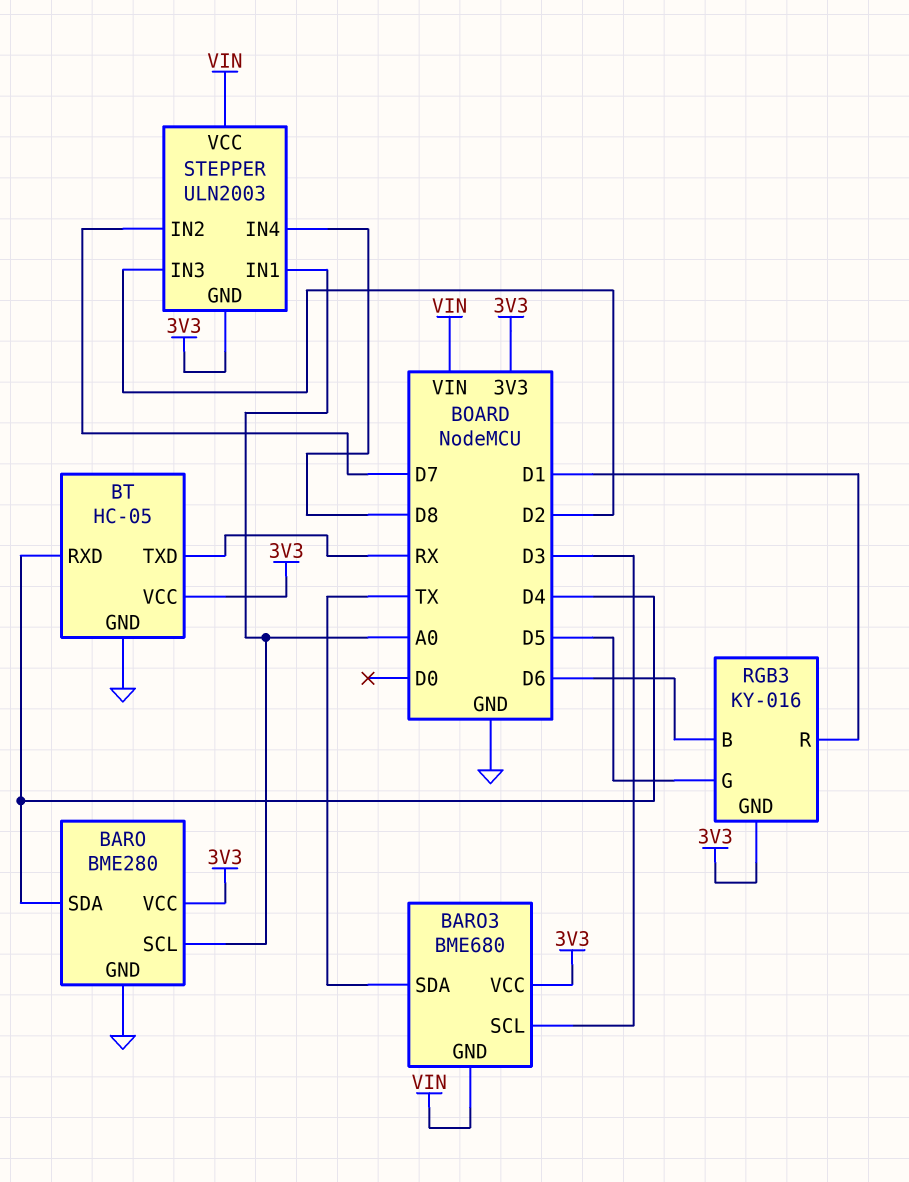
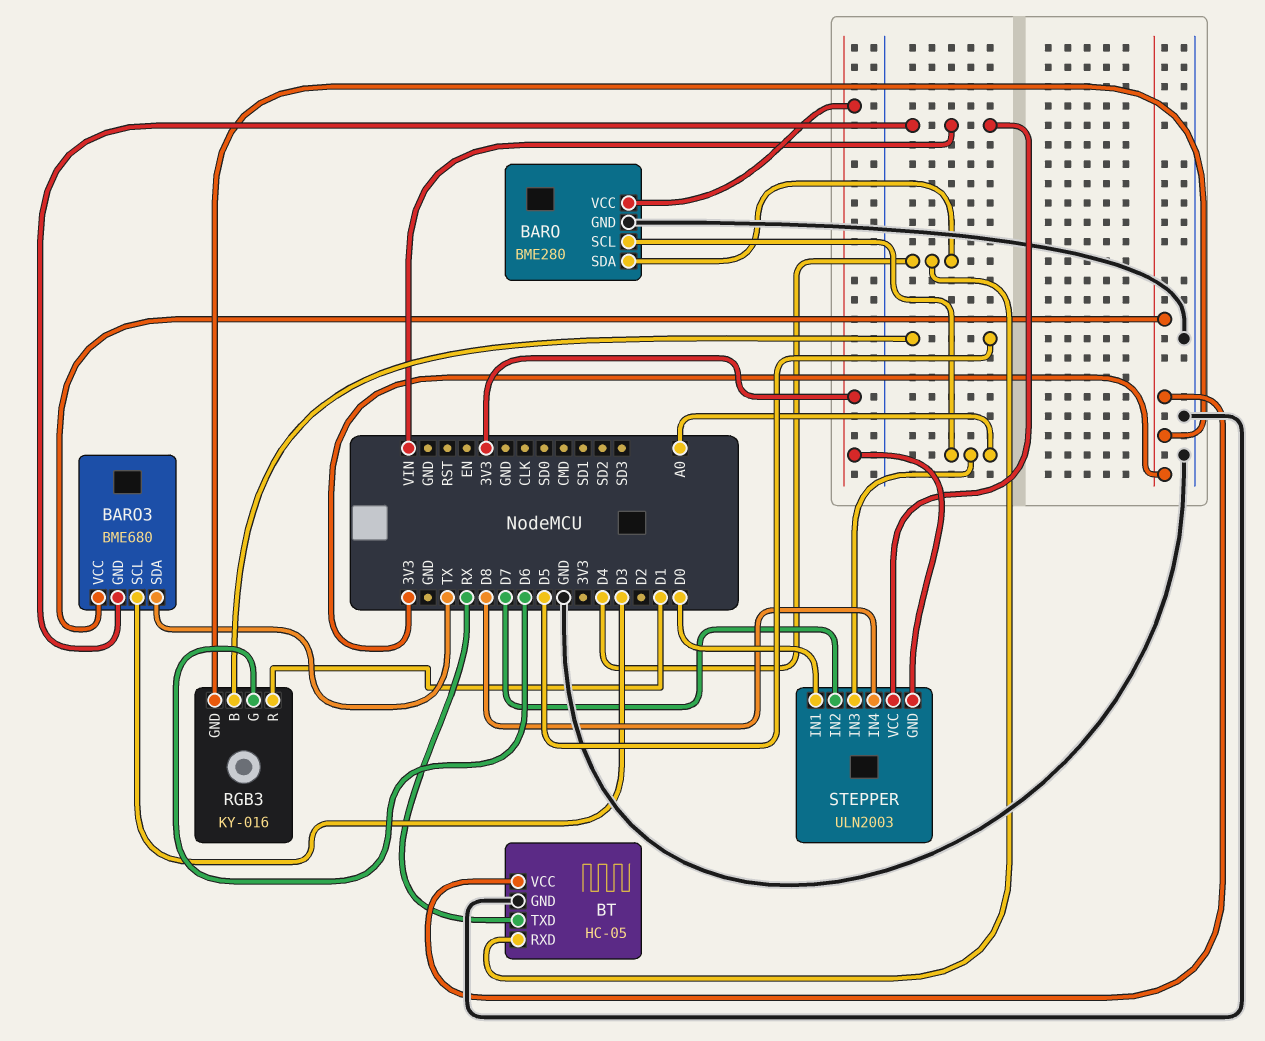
RGB3 pin B: D6 -> D5
RGB3 pin G: D5 -> D6
STEPPER pin IN1: A0 -> D0
STEPPER pin IN3: D2 -> A0

